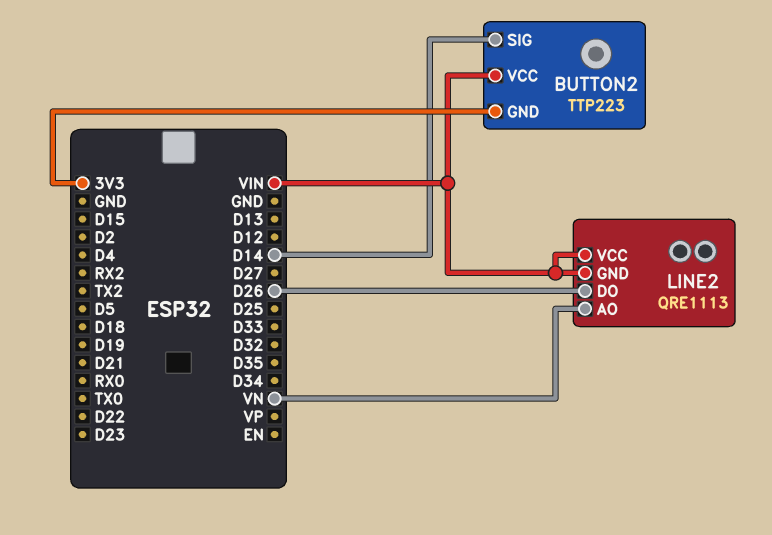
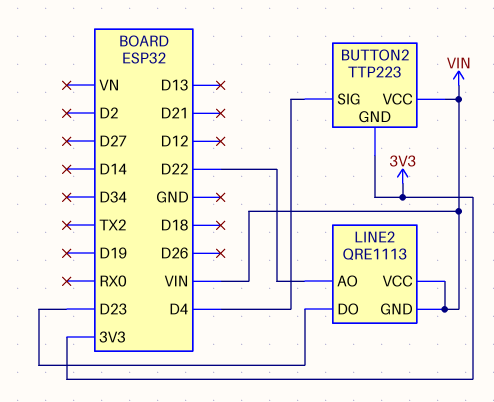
BUTTON2 pin SIG: D14 -> D4
LINE2 pin AO: VN -> D22
LINE2 pin DO: D26 -> D23

